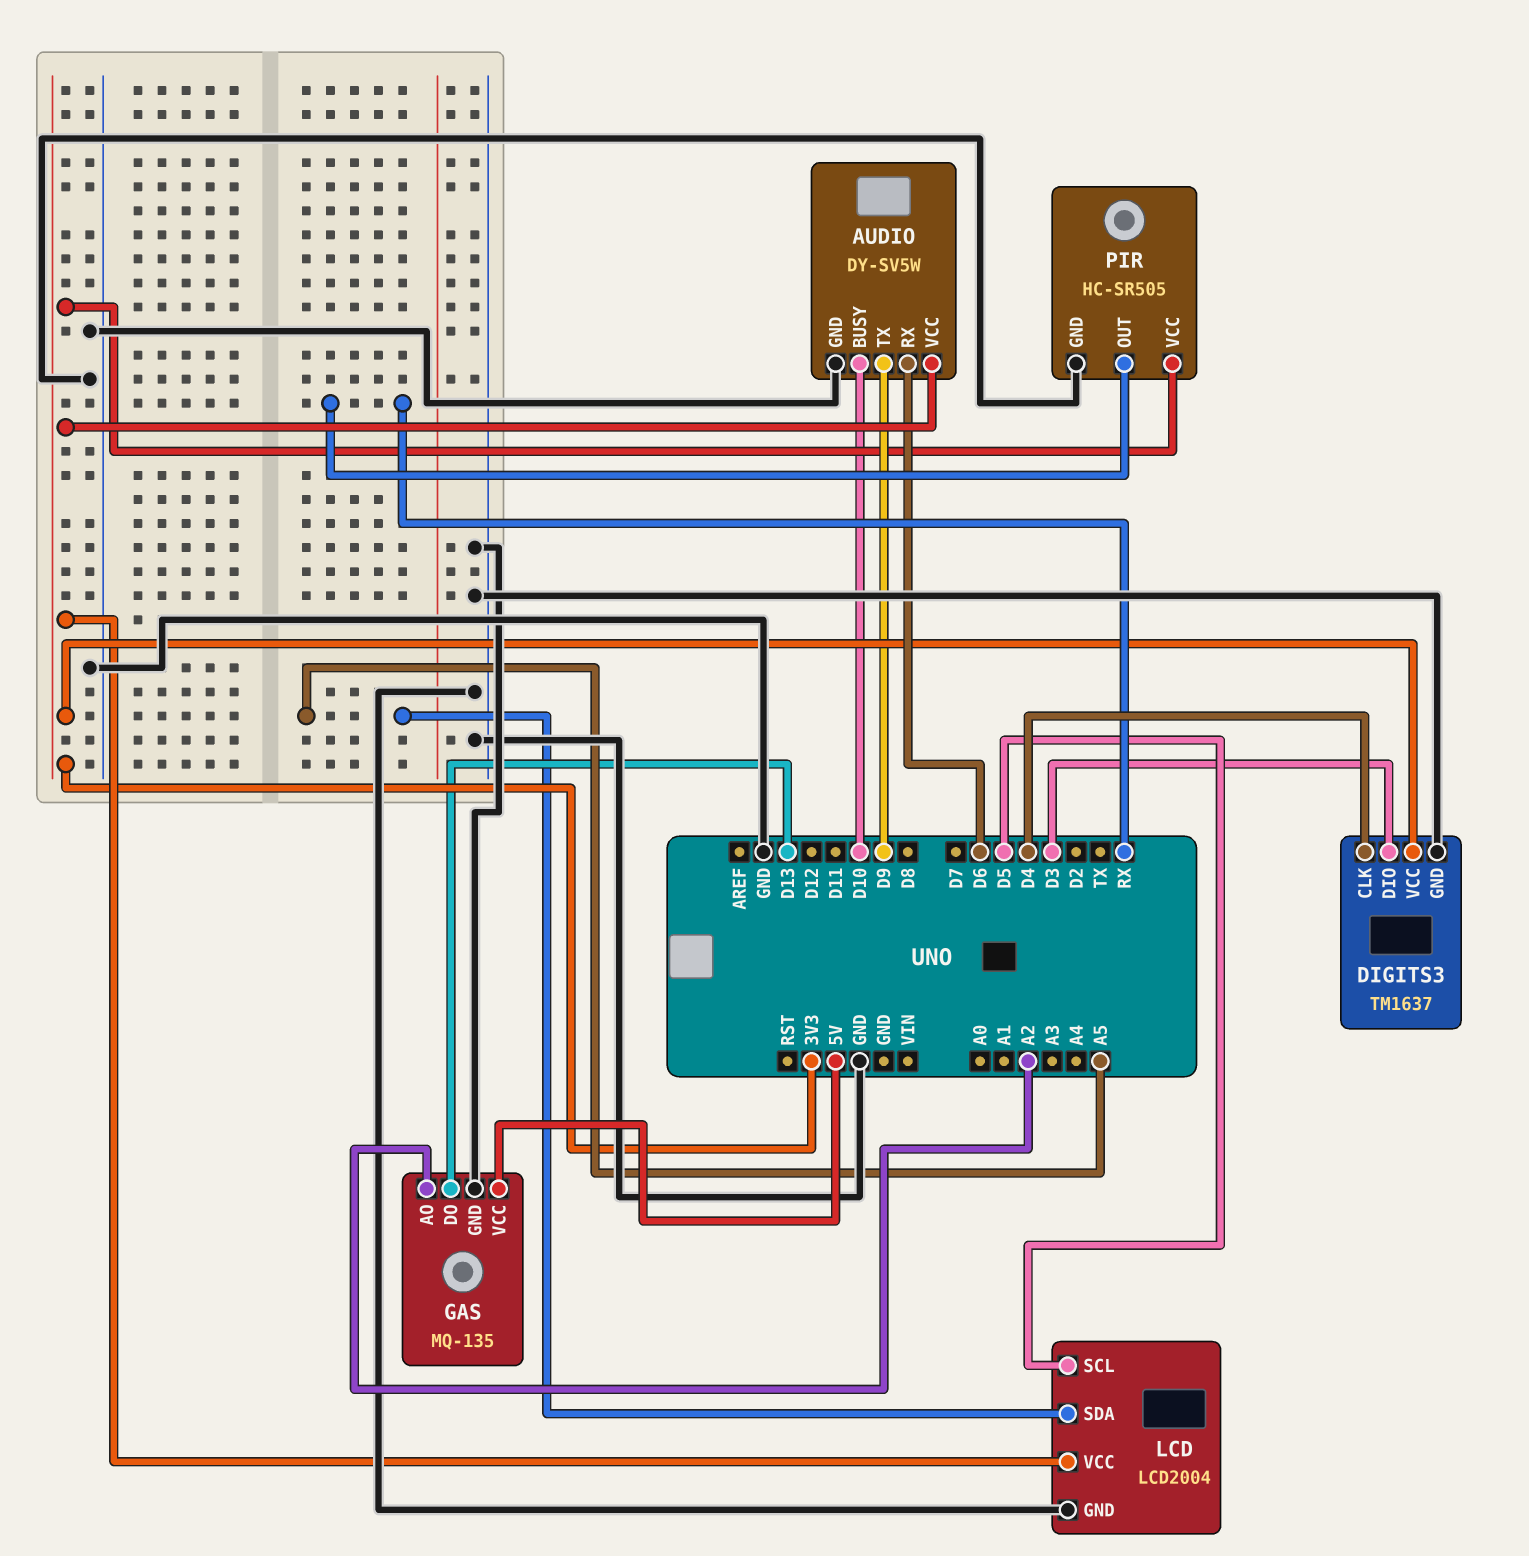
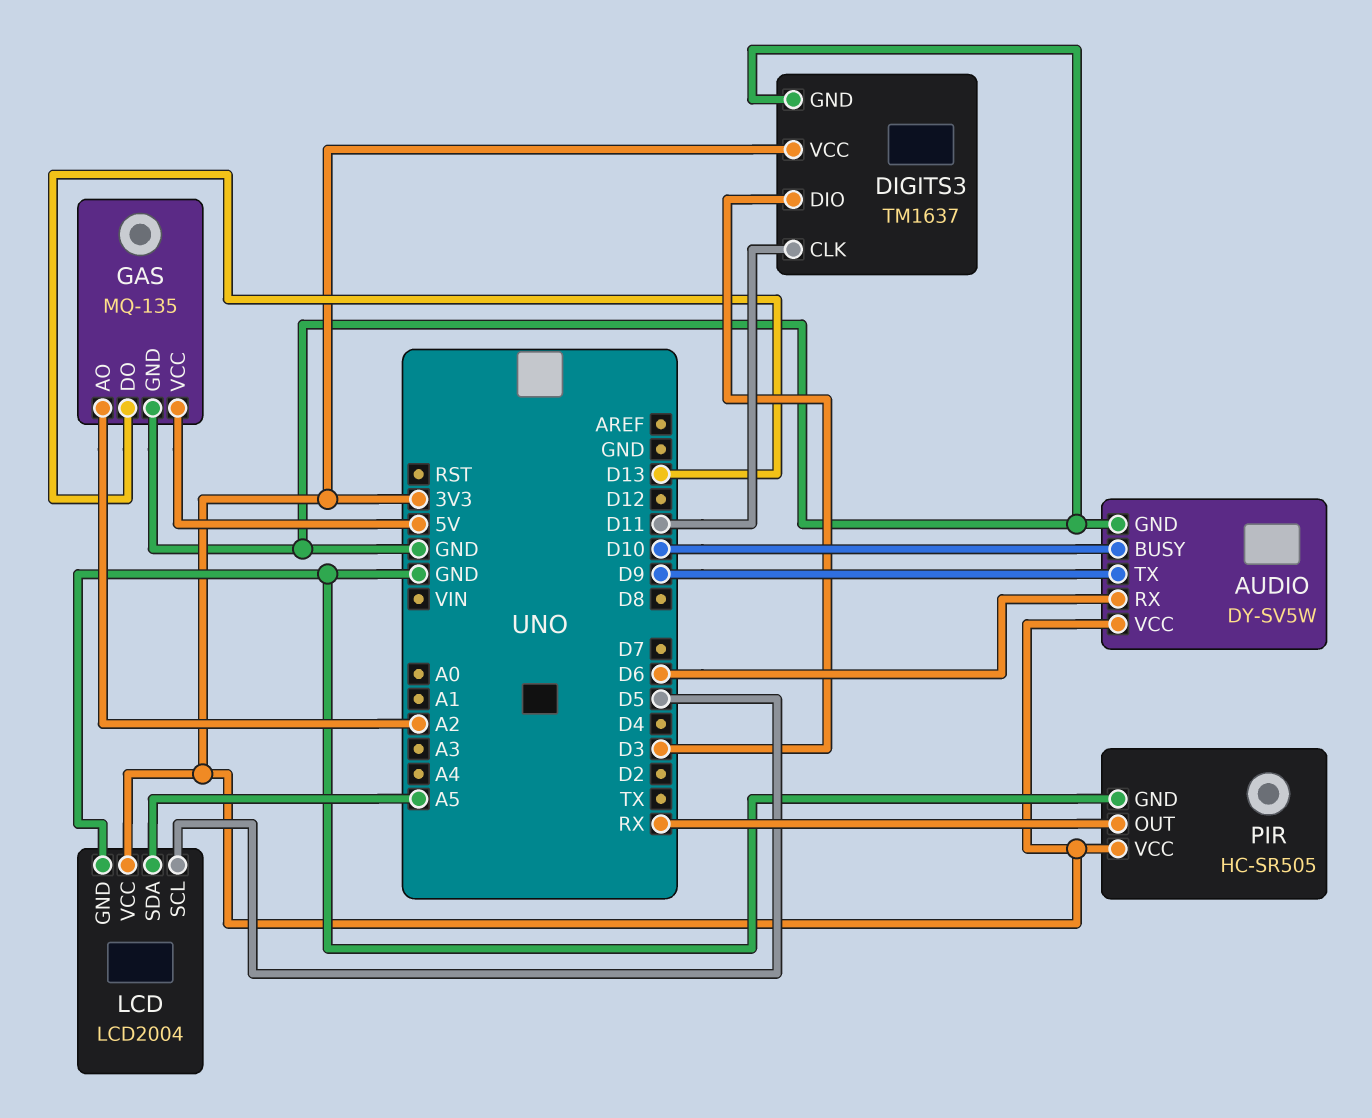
DIGITS3 pin CLK: D4 -> D11

